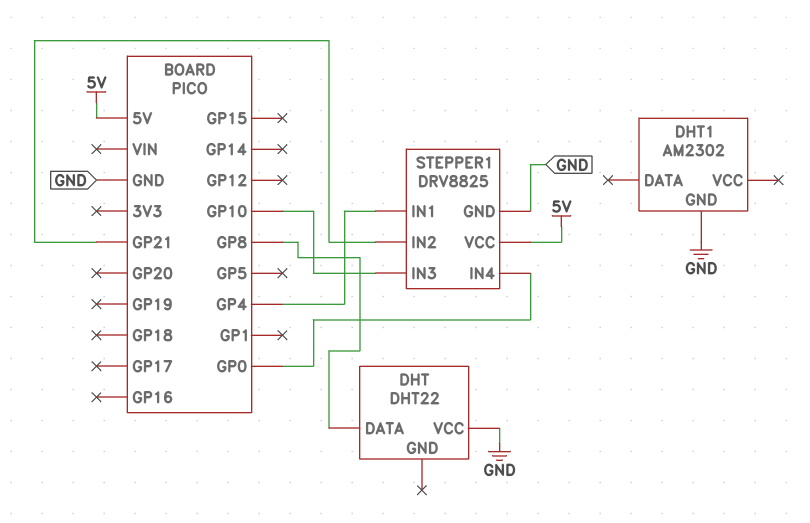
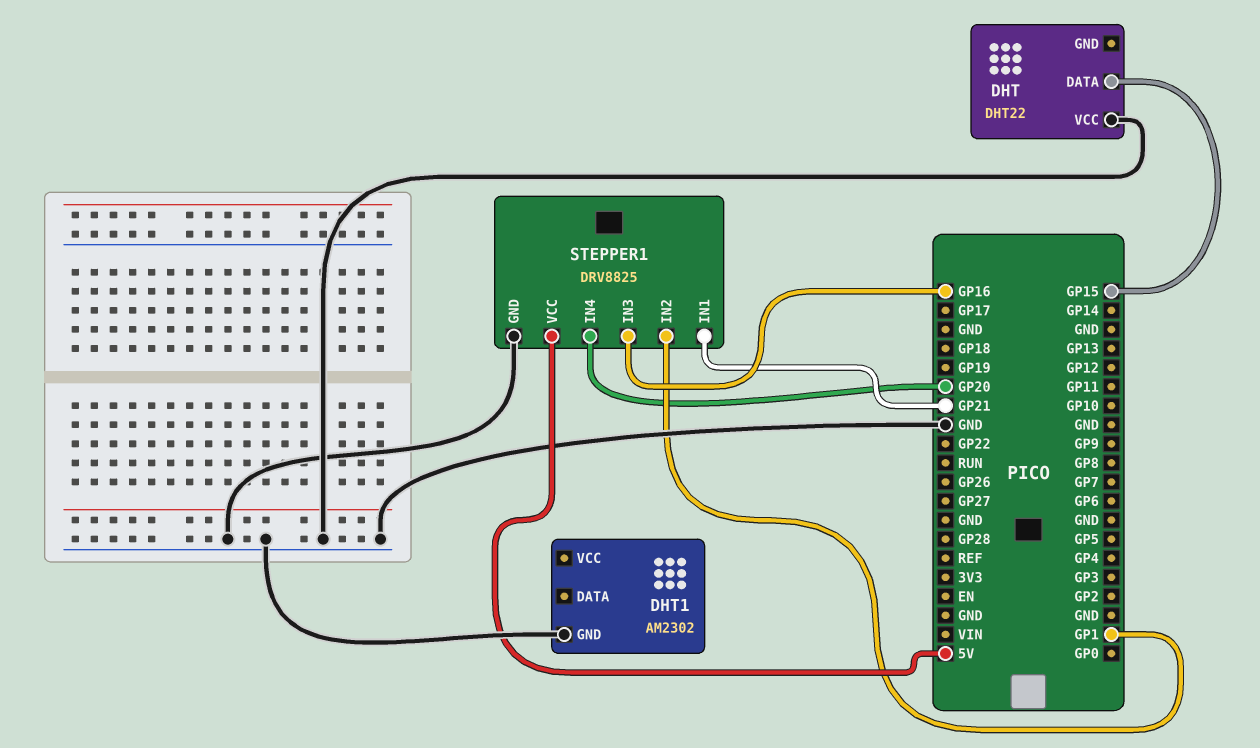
DHT pin DATA: GP8 -> GP15
STEPPER1 pin IN1: GP4 -> GP21
STEPPER1 pin IN2: GP21 -> GP1
STEPPER1 pin IN3: GP10 -> GP16
STEPPER1 pin IN4: GP0 -> GP20

